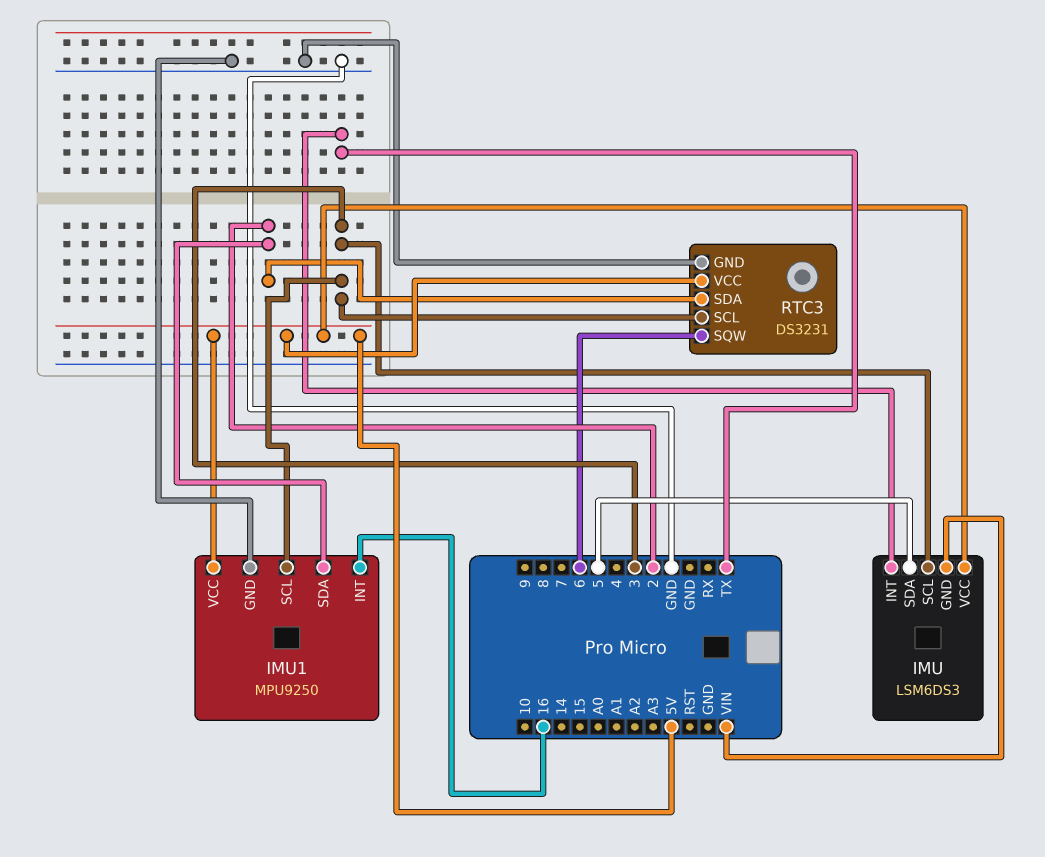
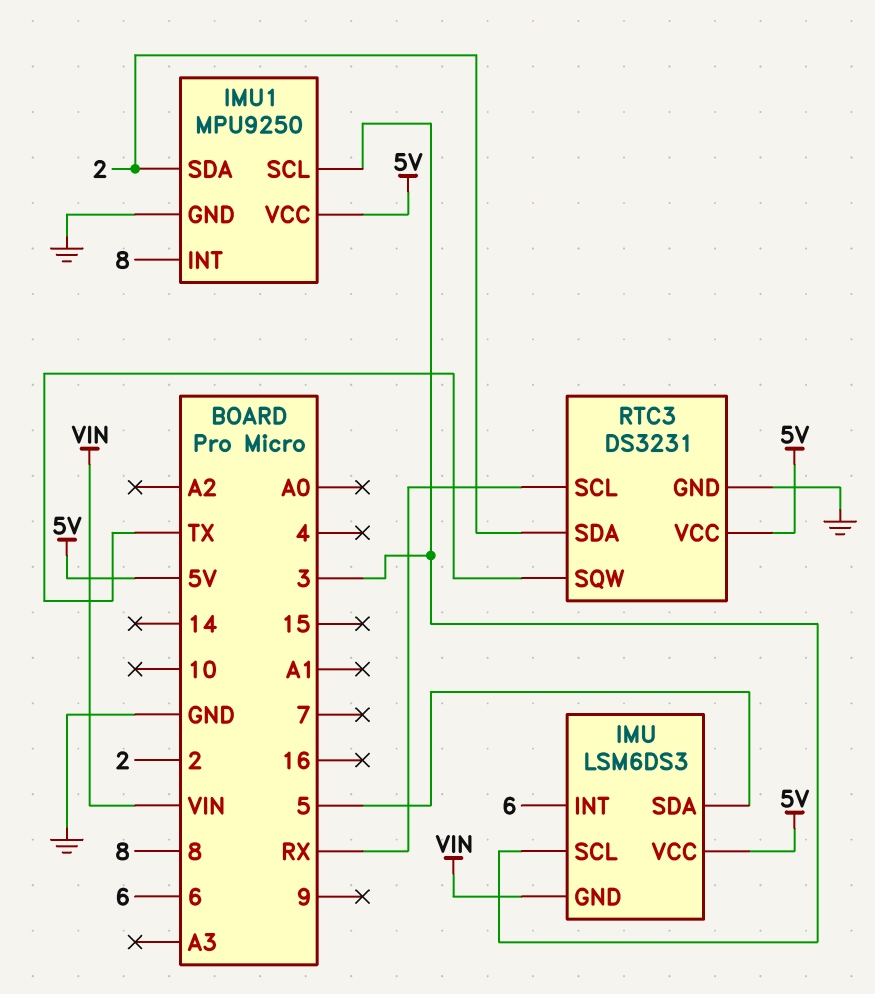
IMU pin INT: TX -> 6
IMU1 pin INT: 16 -> 8
RTC3 pin SCL: 3 -> RX
RTC3 pin SQW: 6 -> TX

